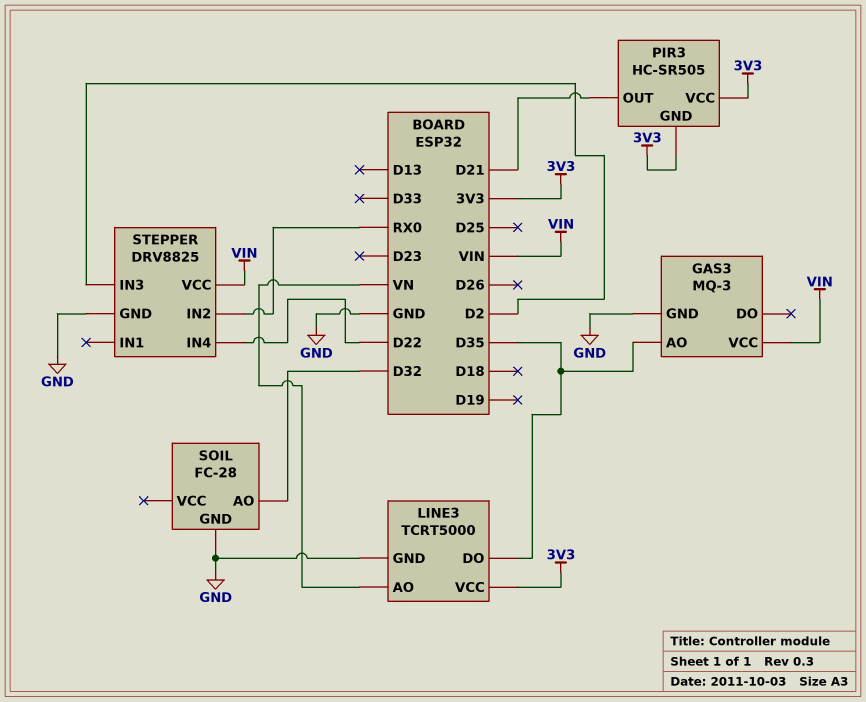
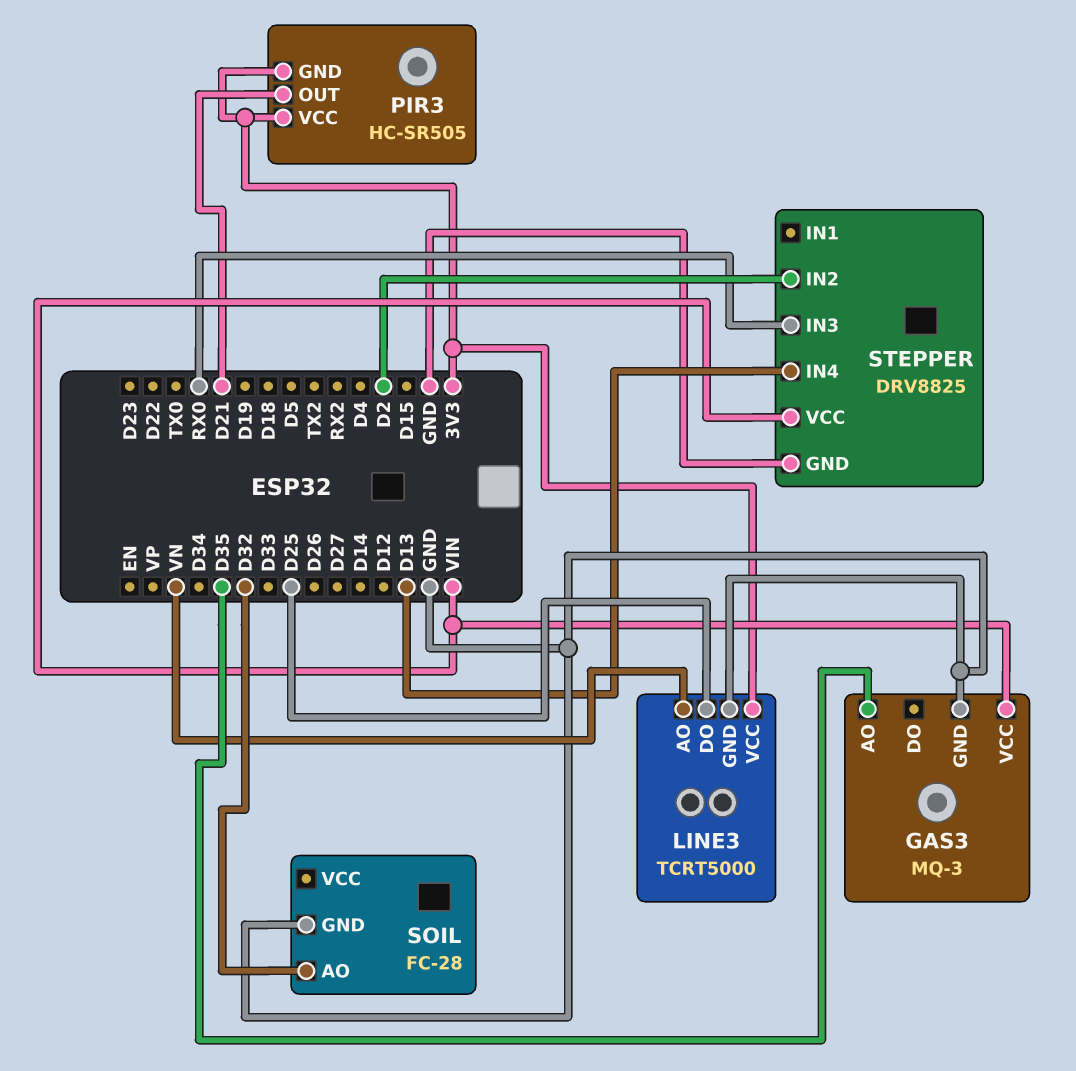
LINE3 pin DO: D35 -> D25
STEPPER pin IN2: RX0 -> D2
STEPPER pin IN3: D2 -> RX0
STEPPER pin IN4: D22 -> D13

